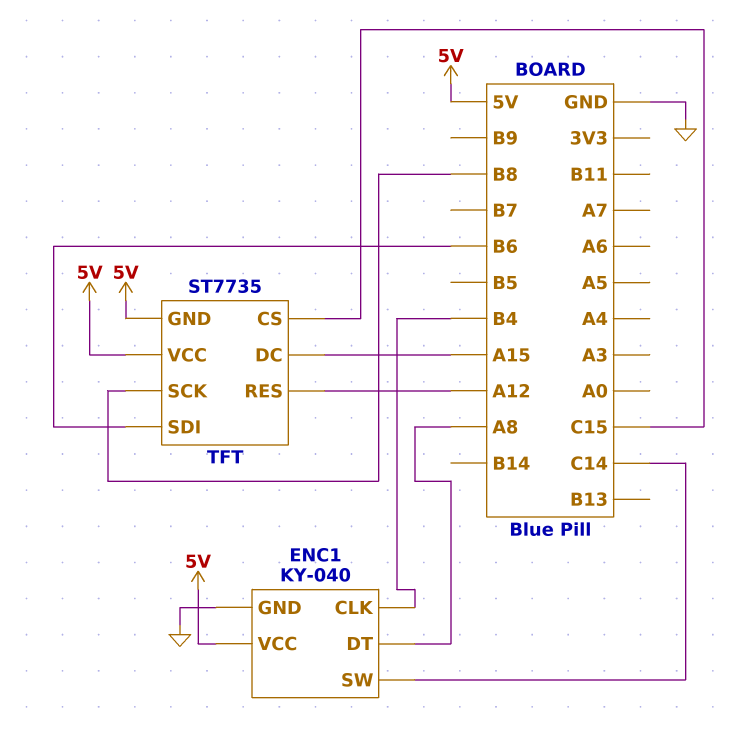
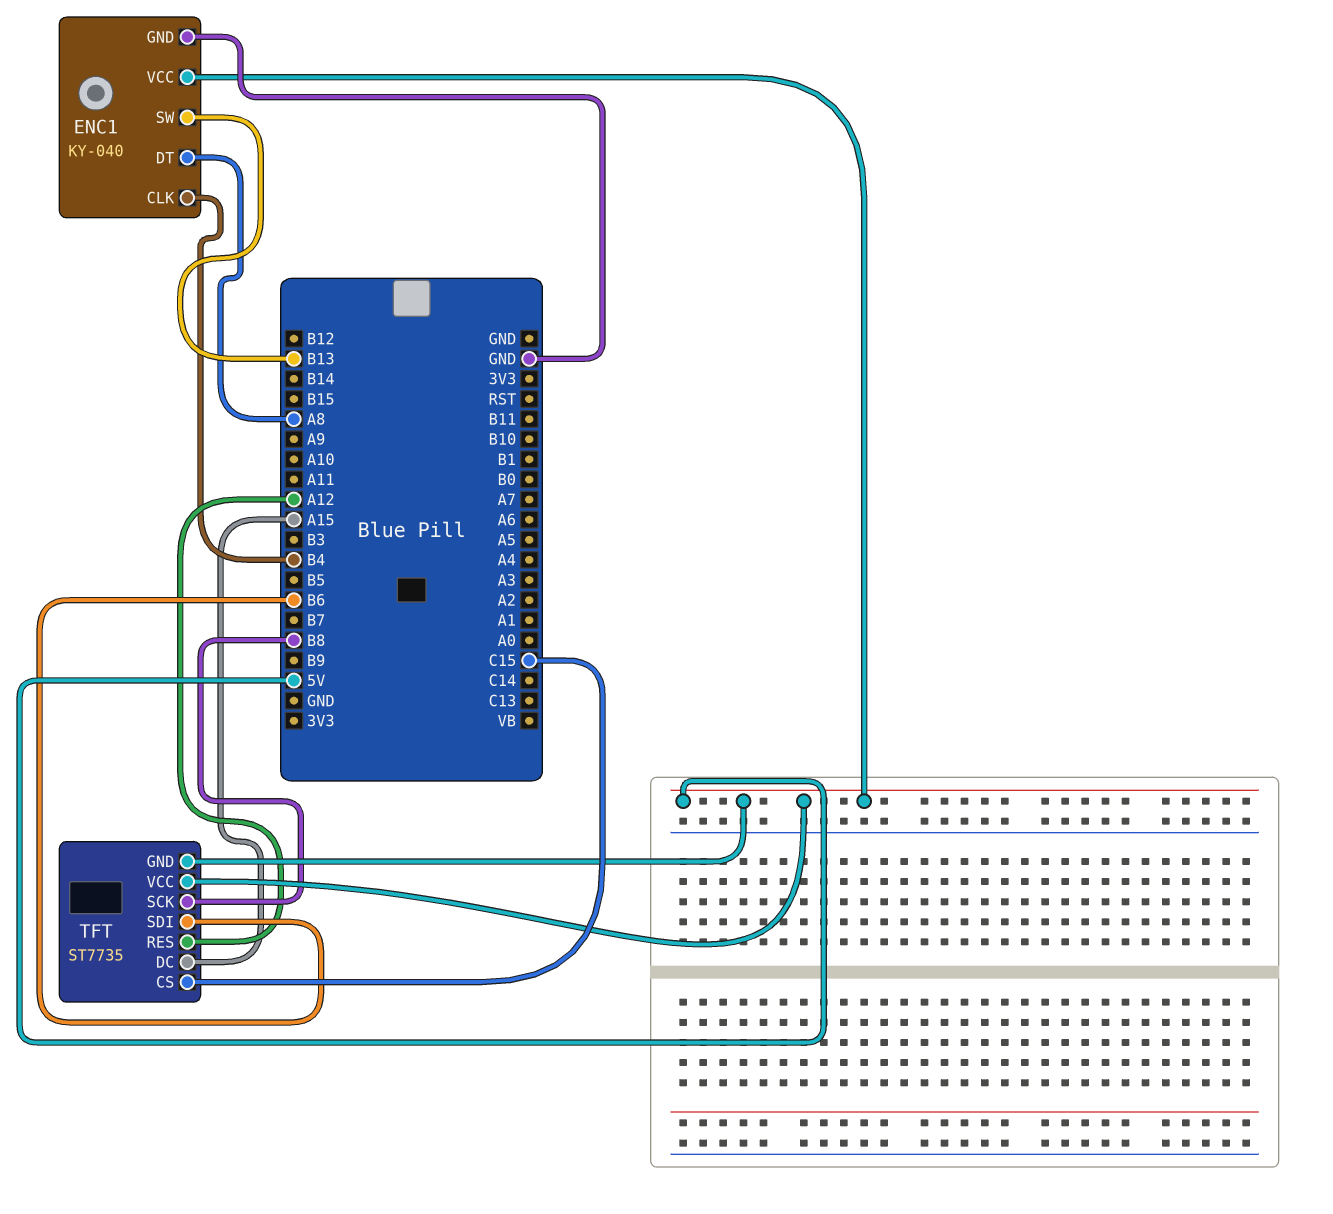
ENC1 pin SW: C14 -> B13

